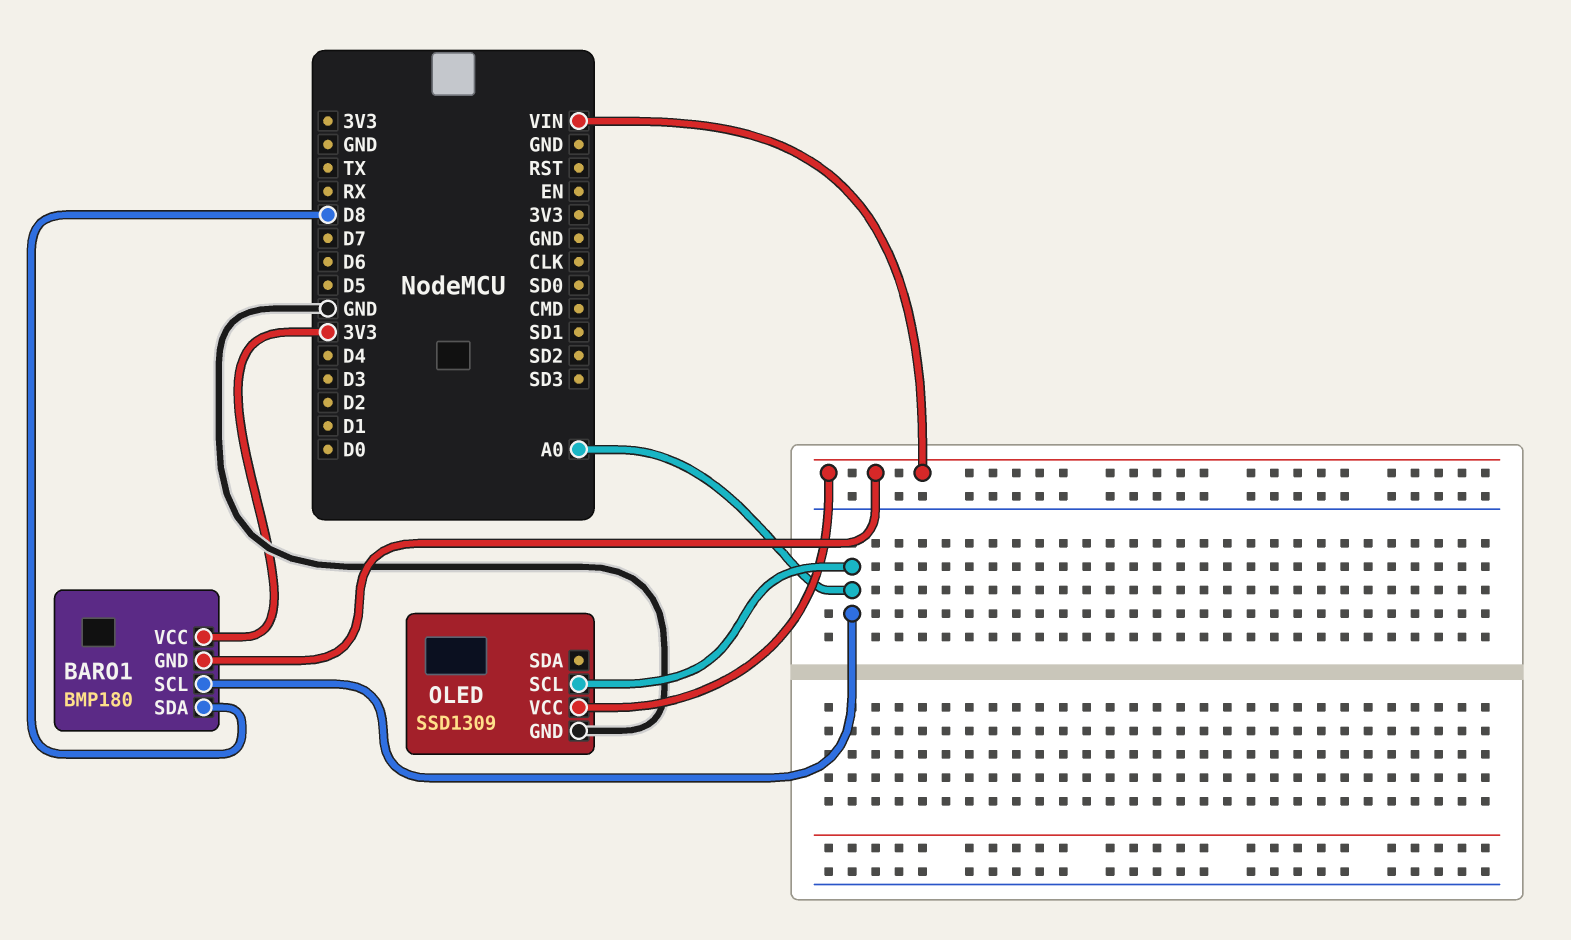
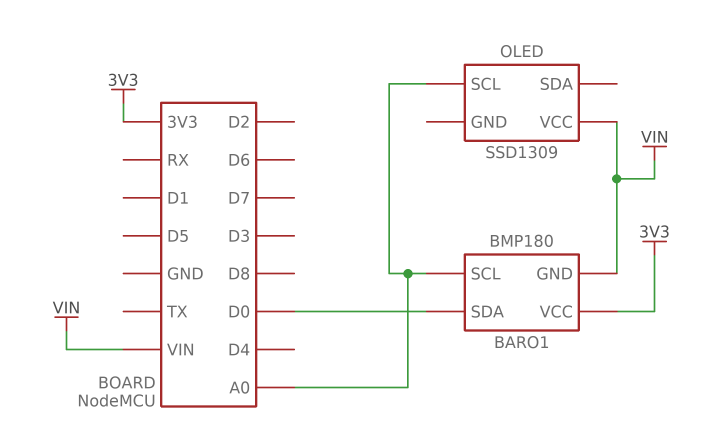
BARO1 pin SDA: D8 -> D0
OLED pin GND: GND -> none

